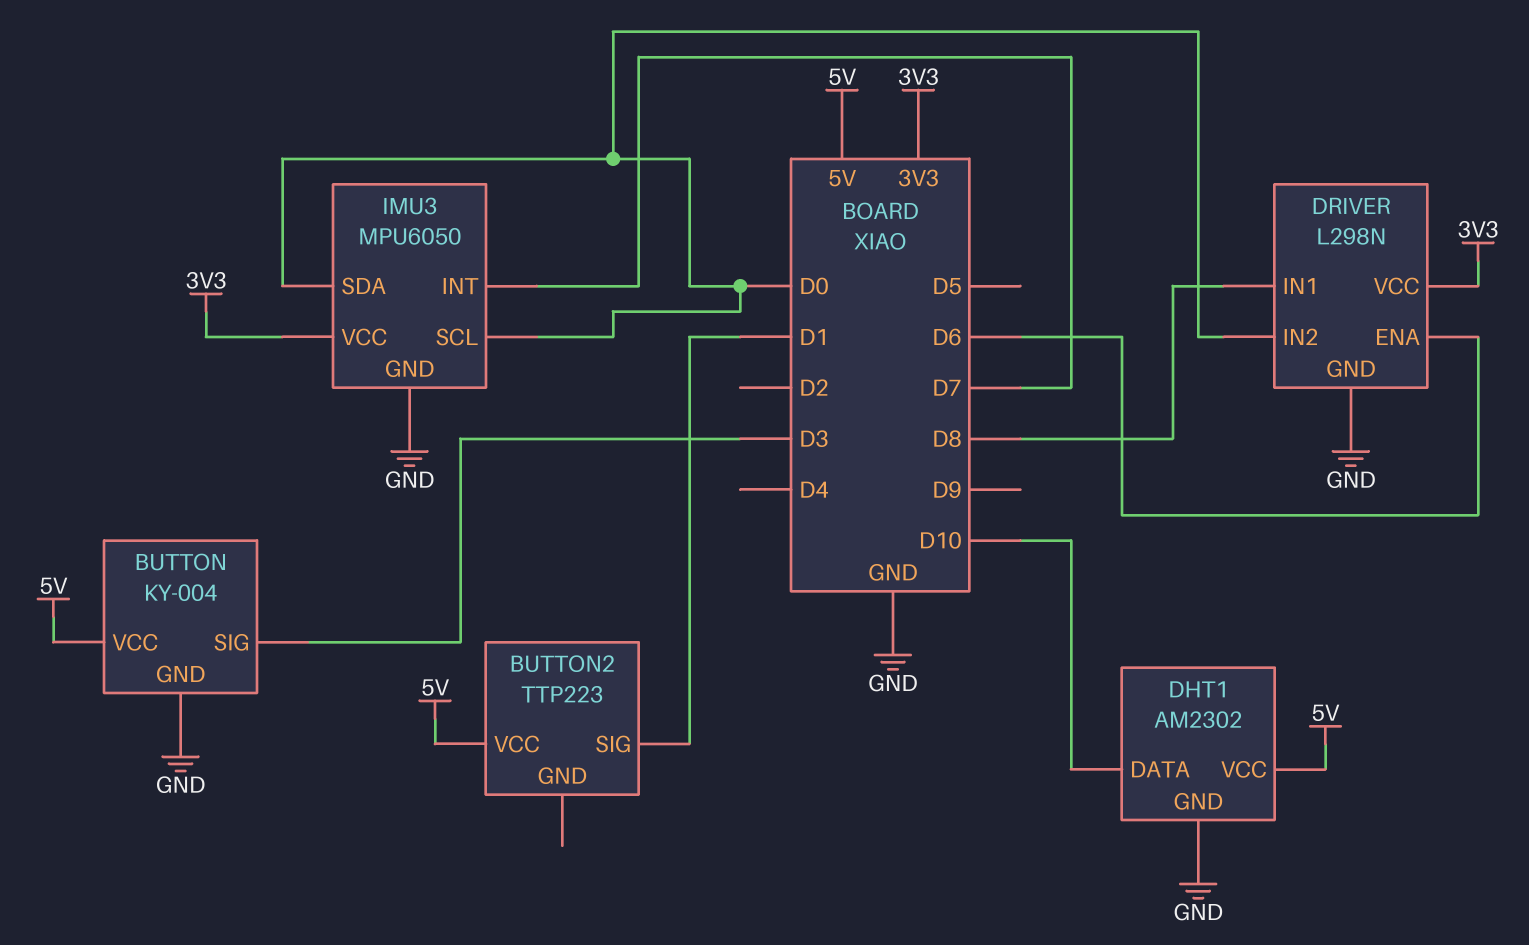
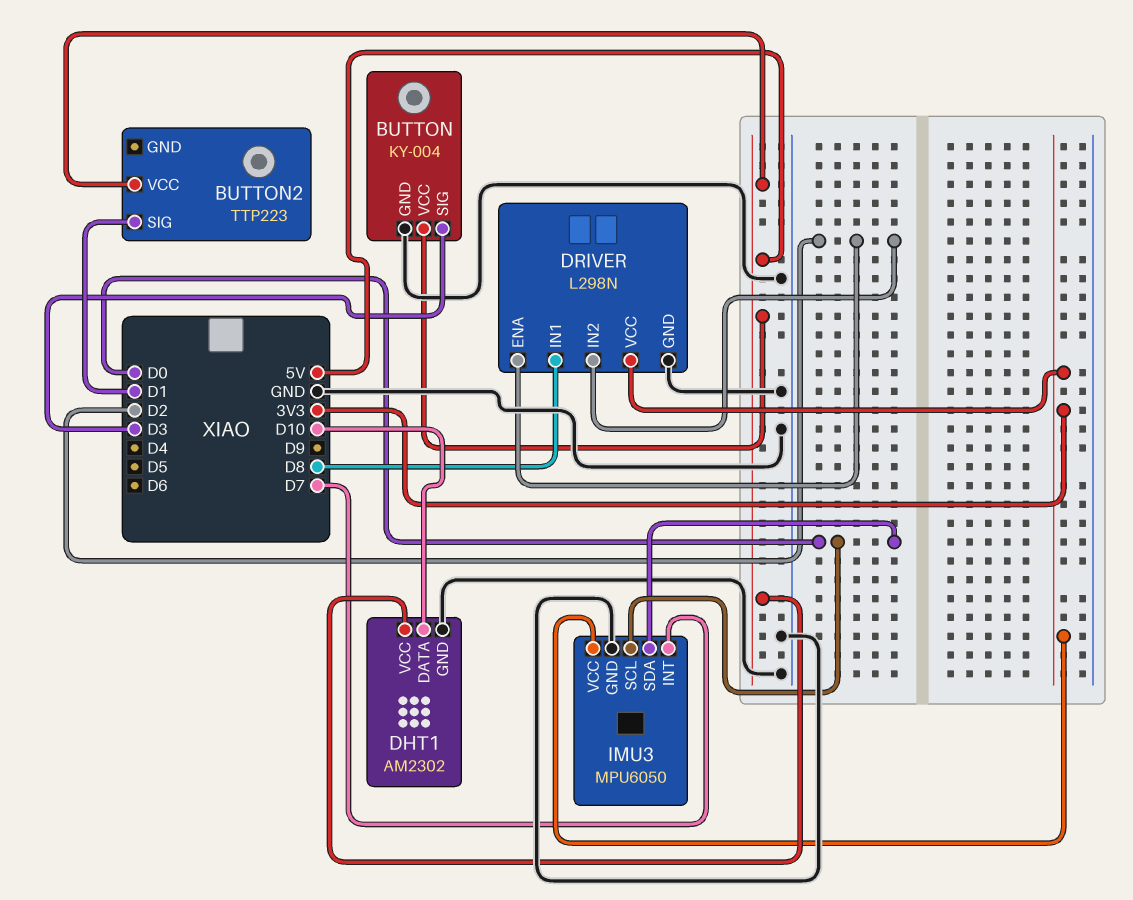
DRIVER pin ENA: D6 -> D2
DRIVER pin IN2: D0 -> D2

